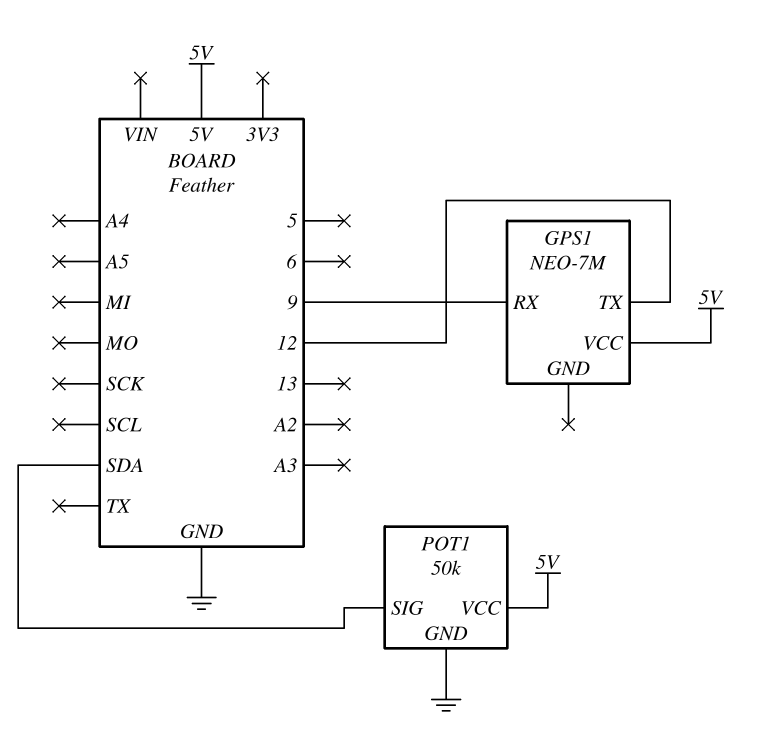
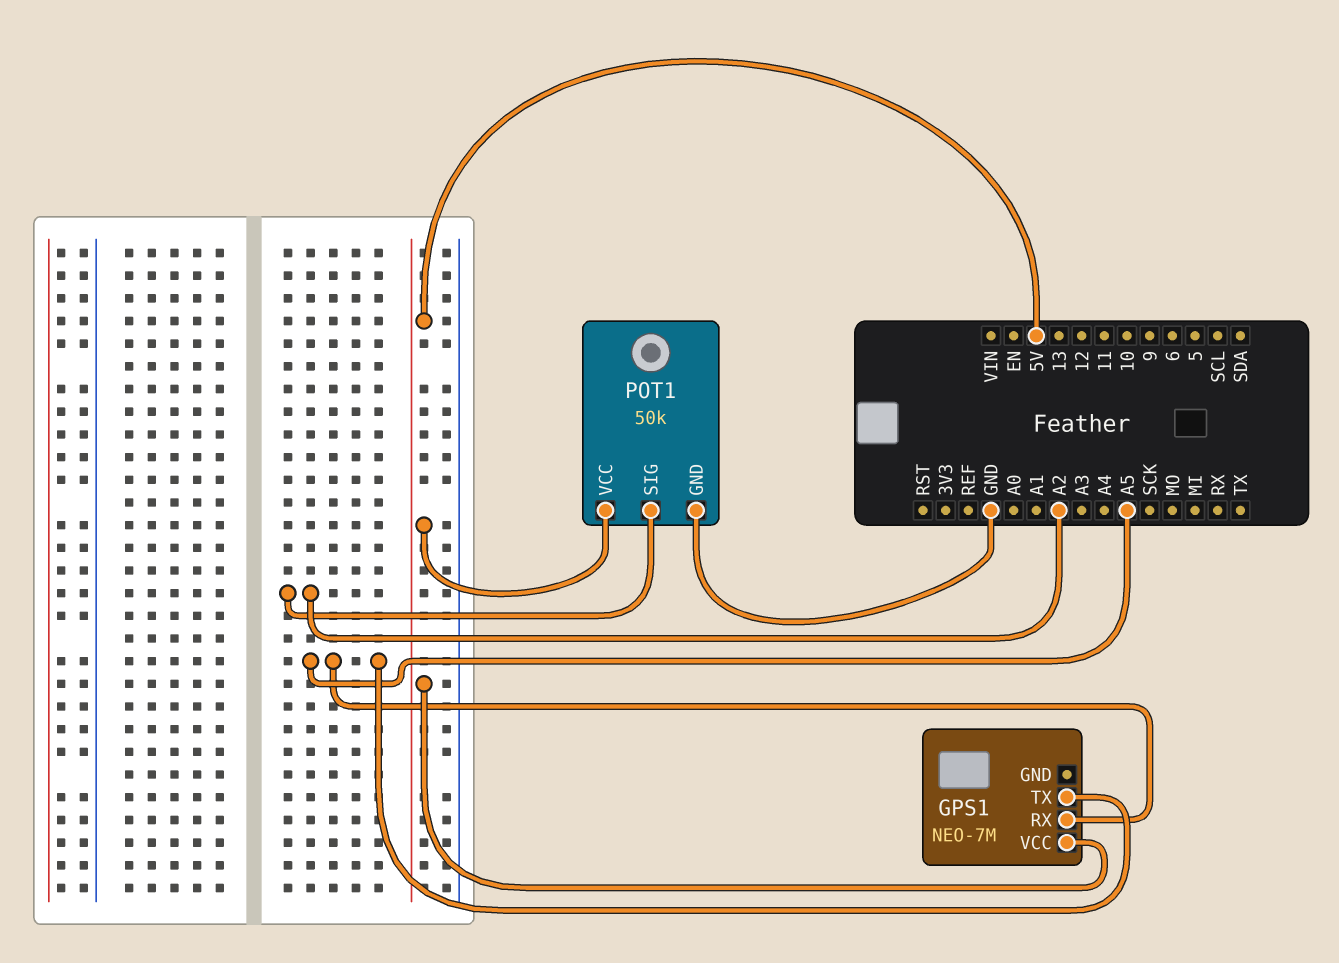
GPS1 pin RX: 9 -> A5
GPS1 pin TX: 12 -> A5
POT1 pin SIG: SDA -> A2

